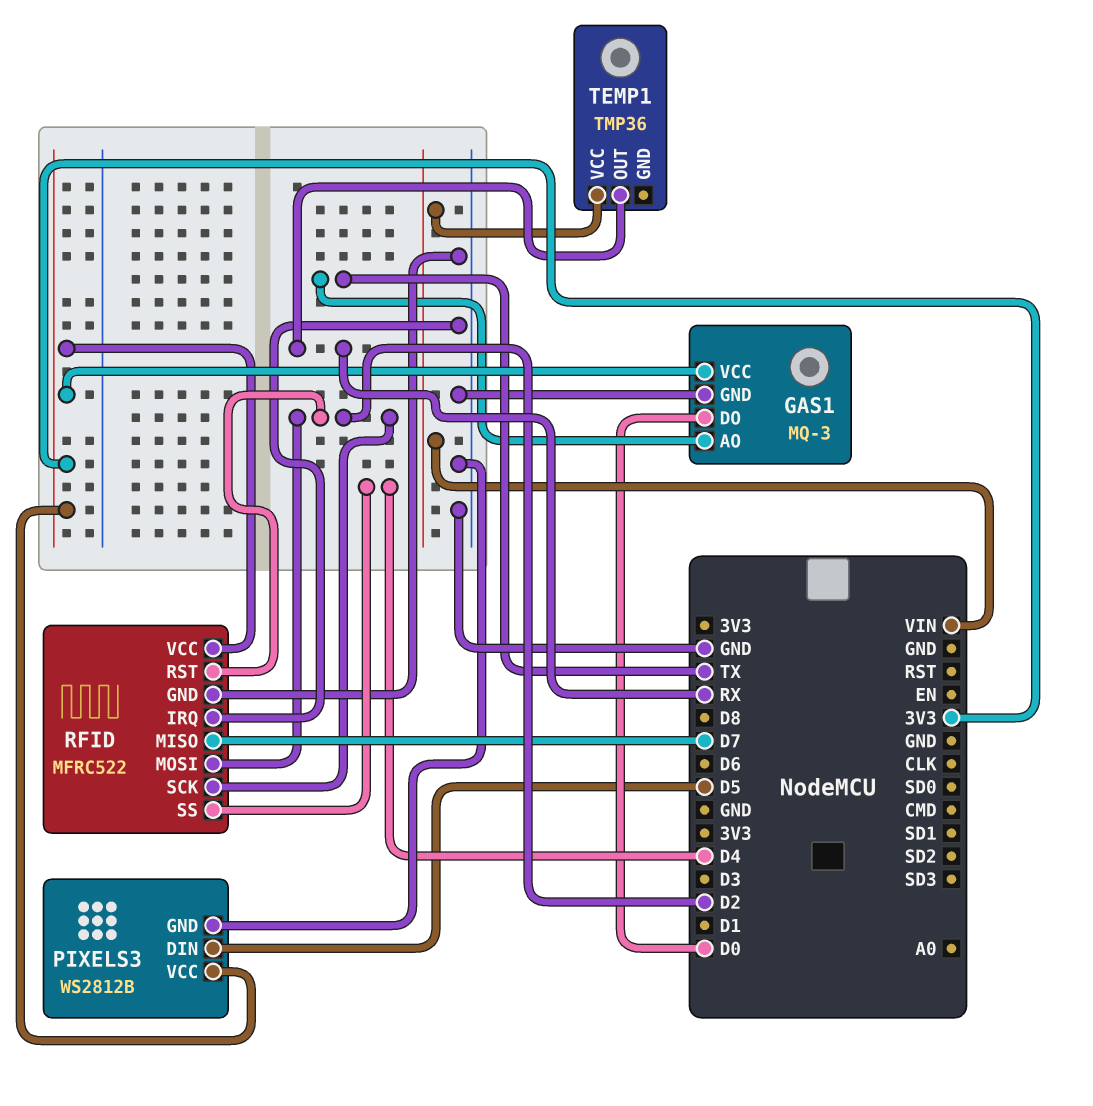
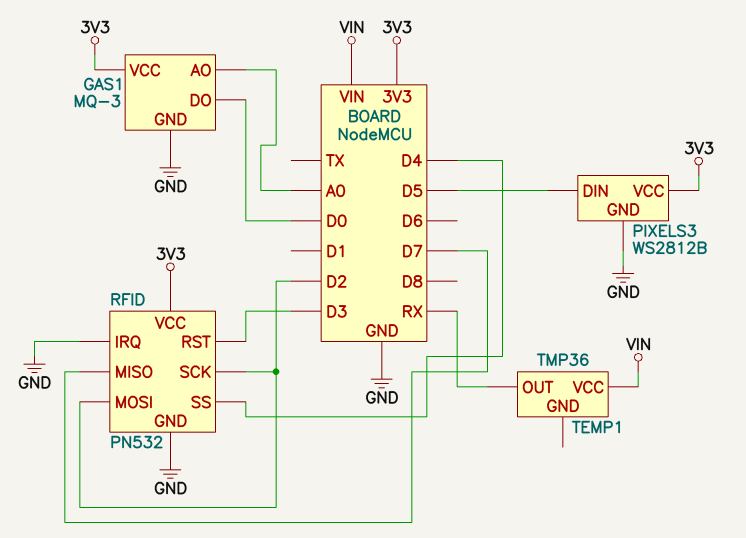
GAS1 pin AO: TX -> A0
RFID: MFRC522 -> PN532
RFID pin RST: D2 -> D3

